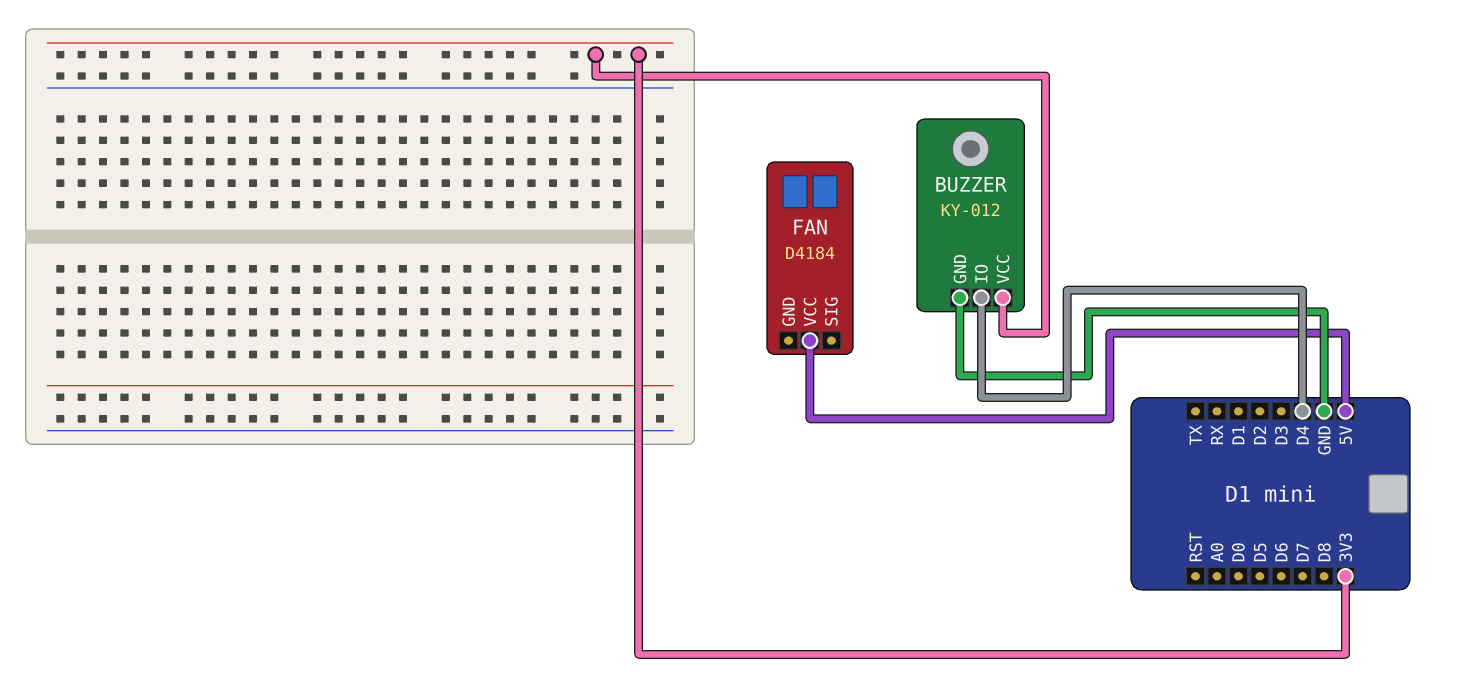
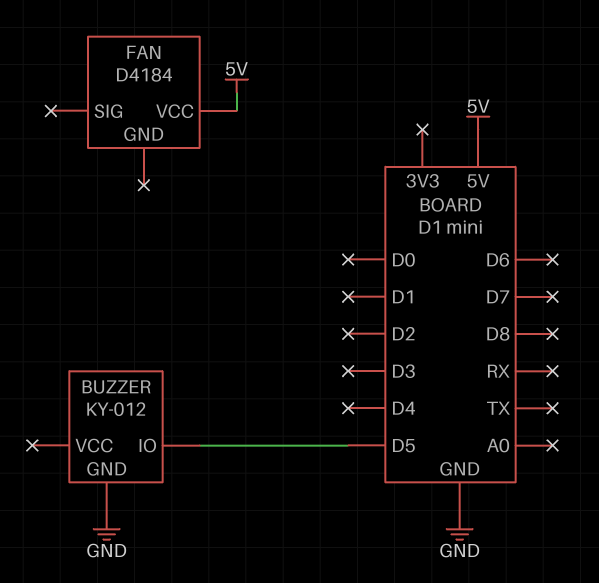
BUZZER pin IO: D4 -> D5
BUZZER pin VCC: 3V3 -> none

